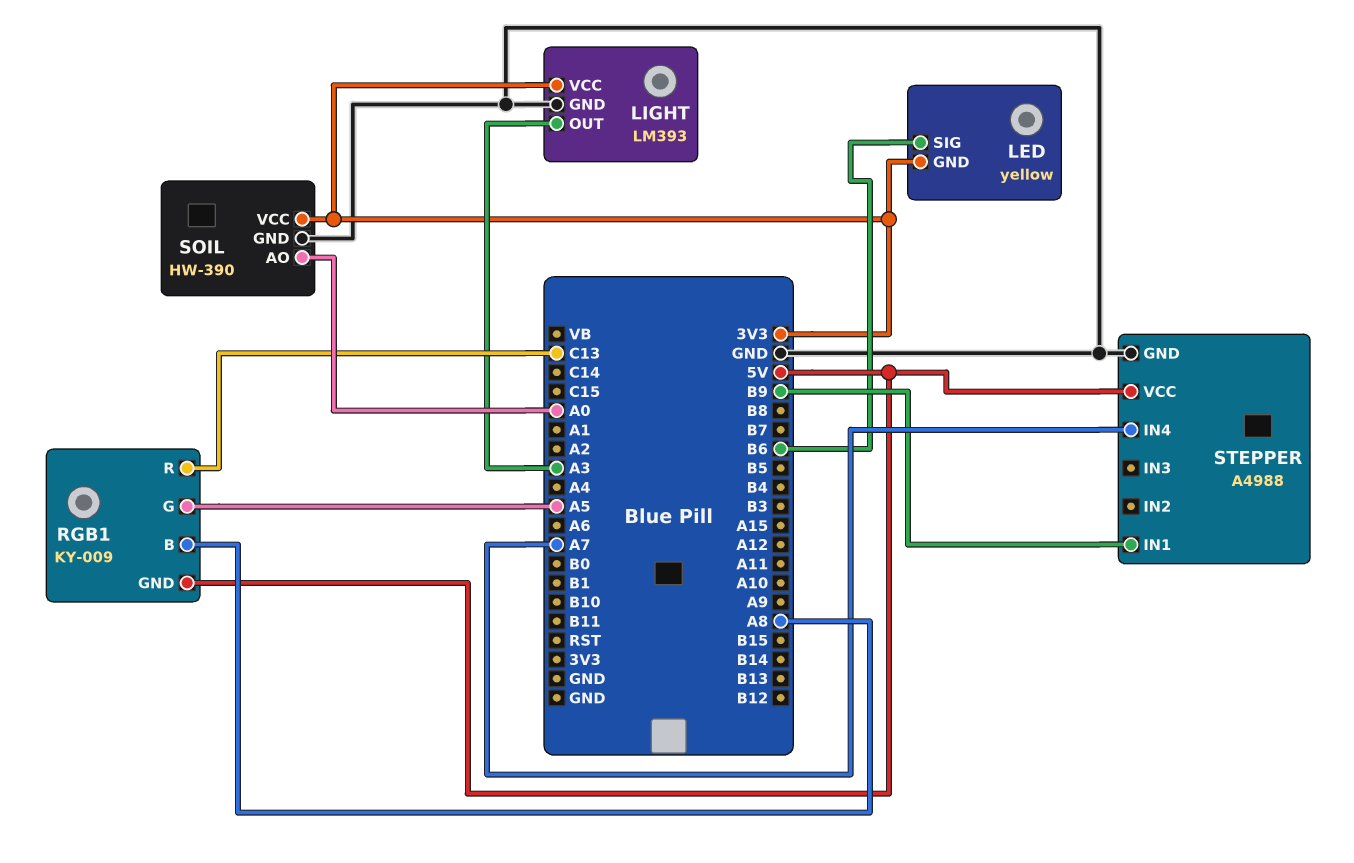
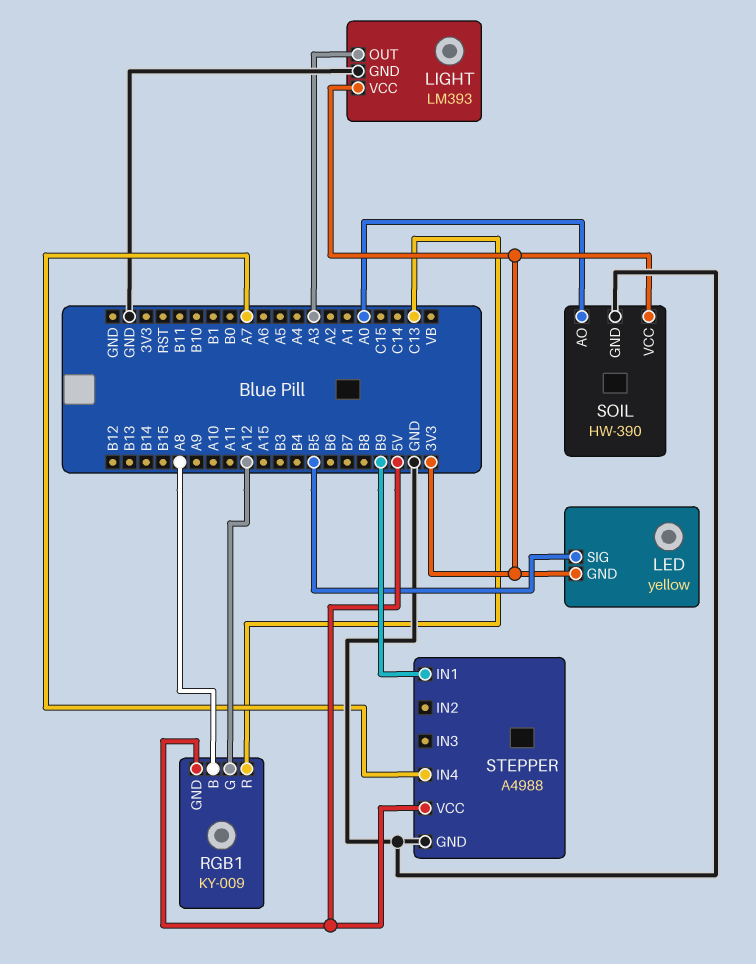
LED pin SIG: B6 -> B5
RGB1 pin G: A5 -> A12

